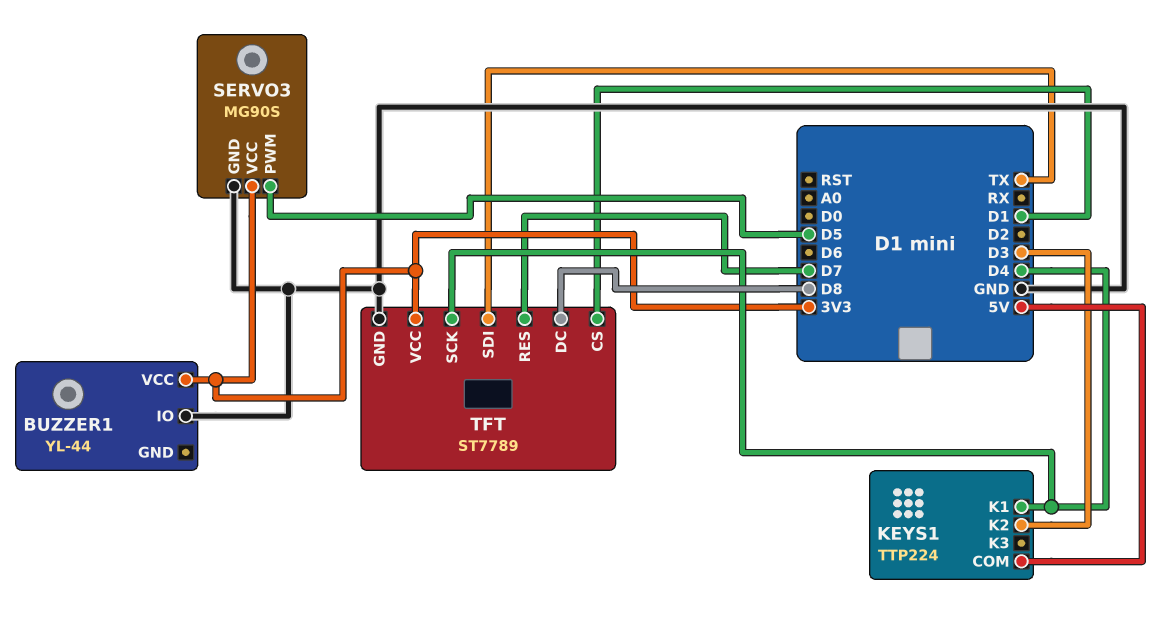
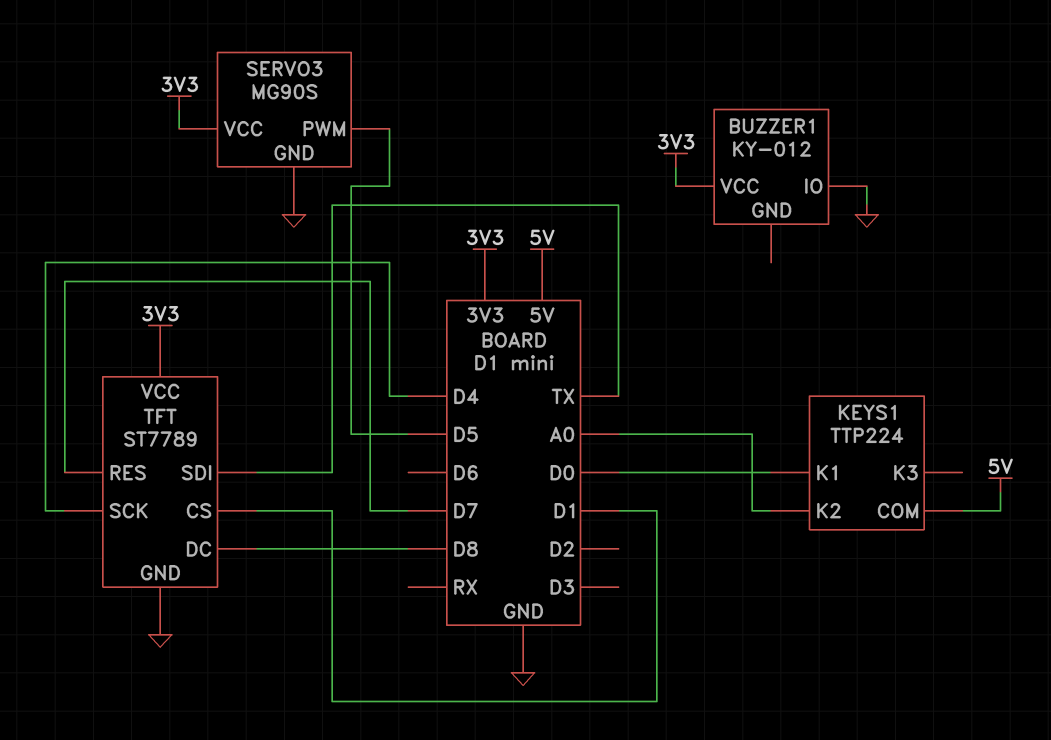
BUZZER1: YL-44 -> KY-012
KEYS1 pin K1: D4 -> D0
KEYS1 pin K2: D3 -> A0

